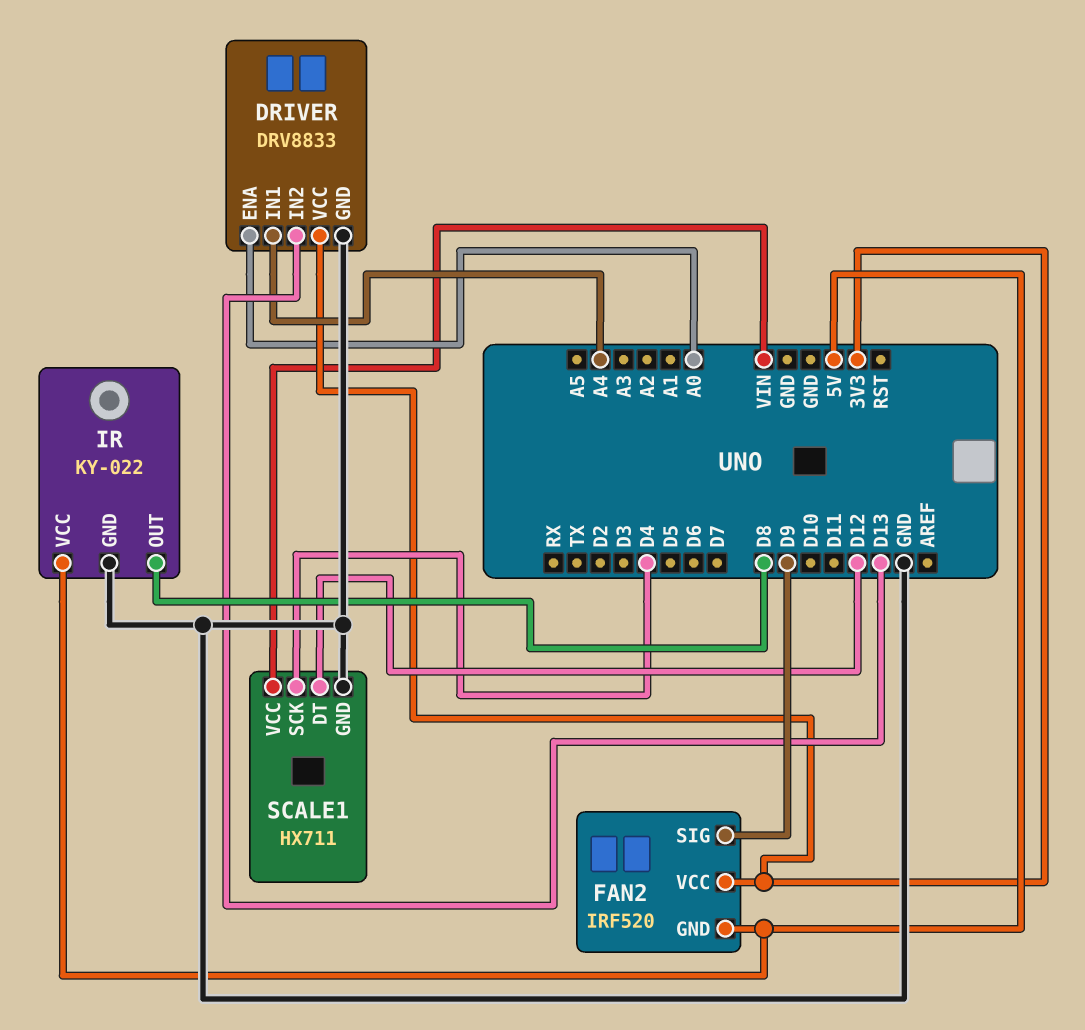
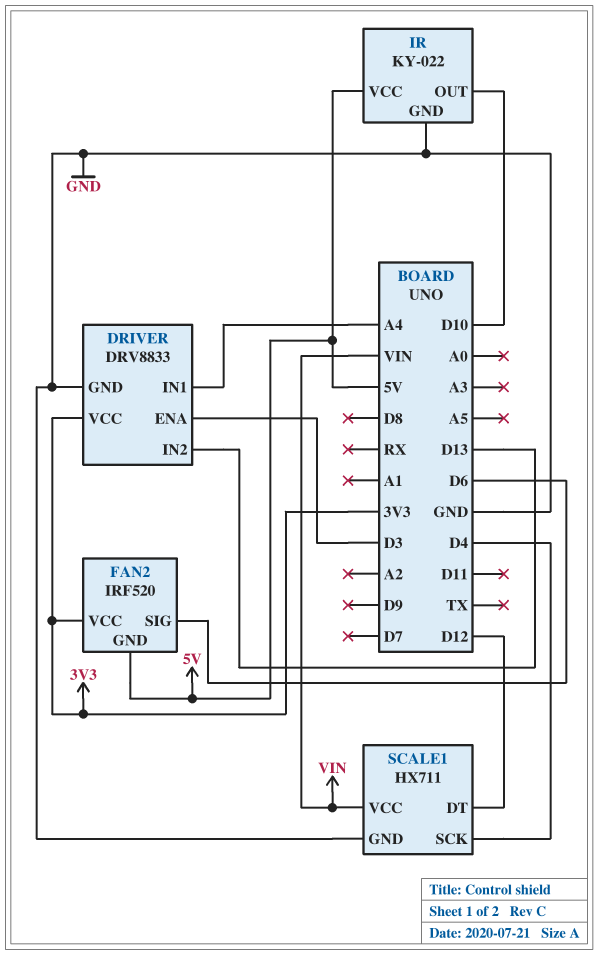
DRIVER pin ENA: A0 -> D3
FAN2 pin SIG: D9 -> D6
IR pin OUT: D8 -> D10

